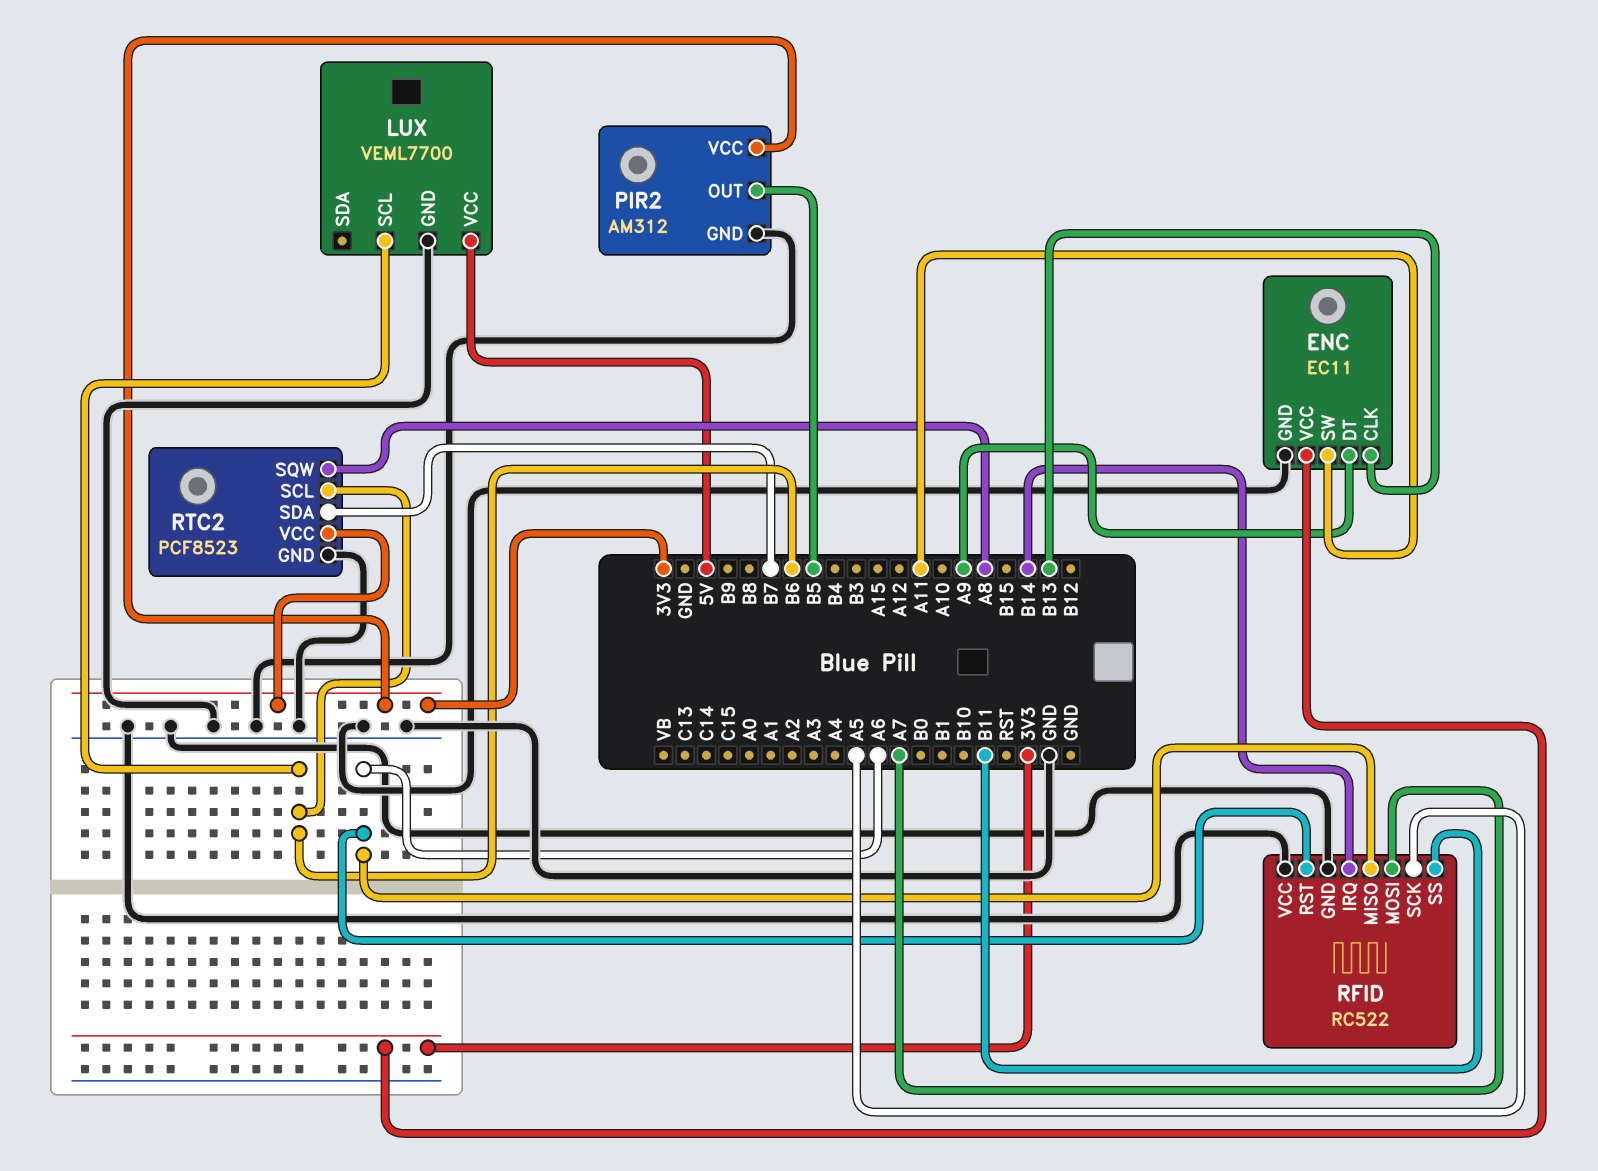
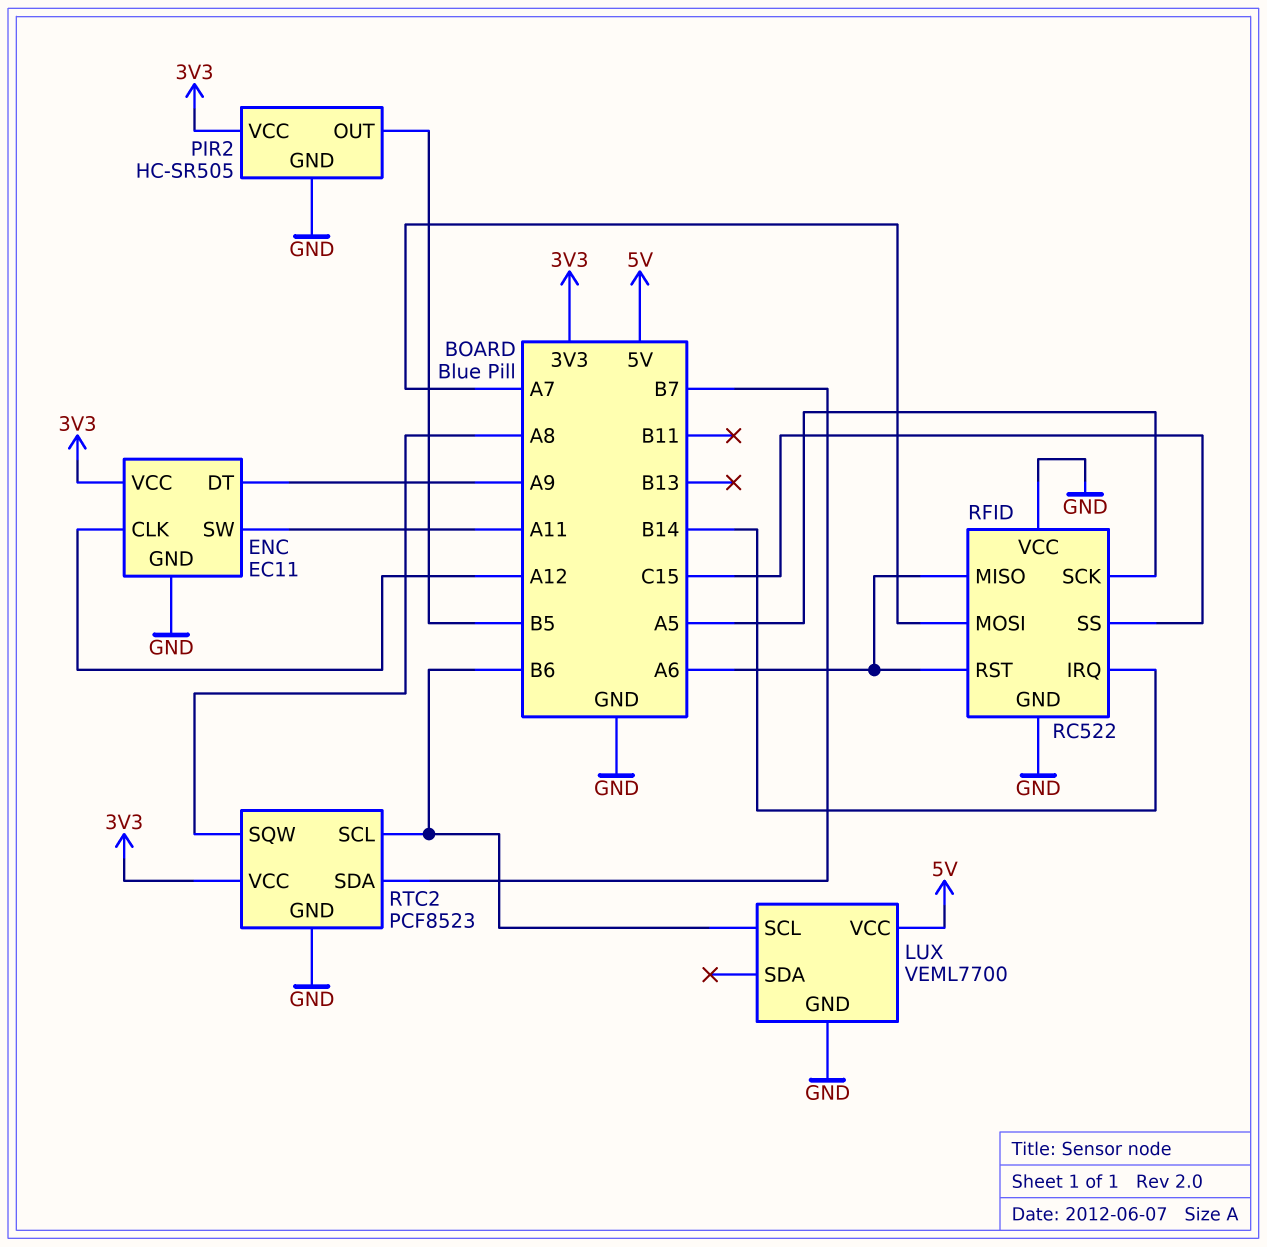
ENC pin CLK: B13 -> A12
PIR2: AM312 -> HC-SR505
RFID pin SS: B11 -> C15

